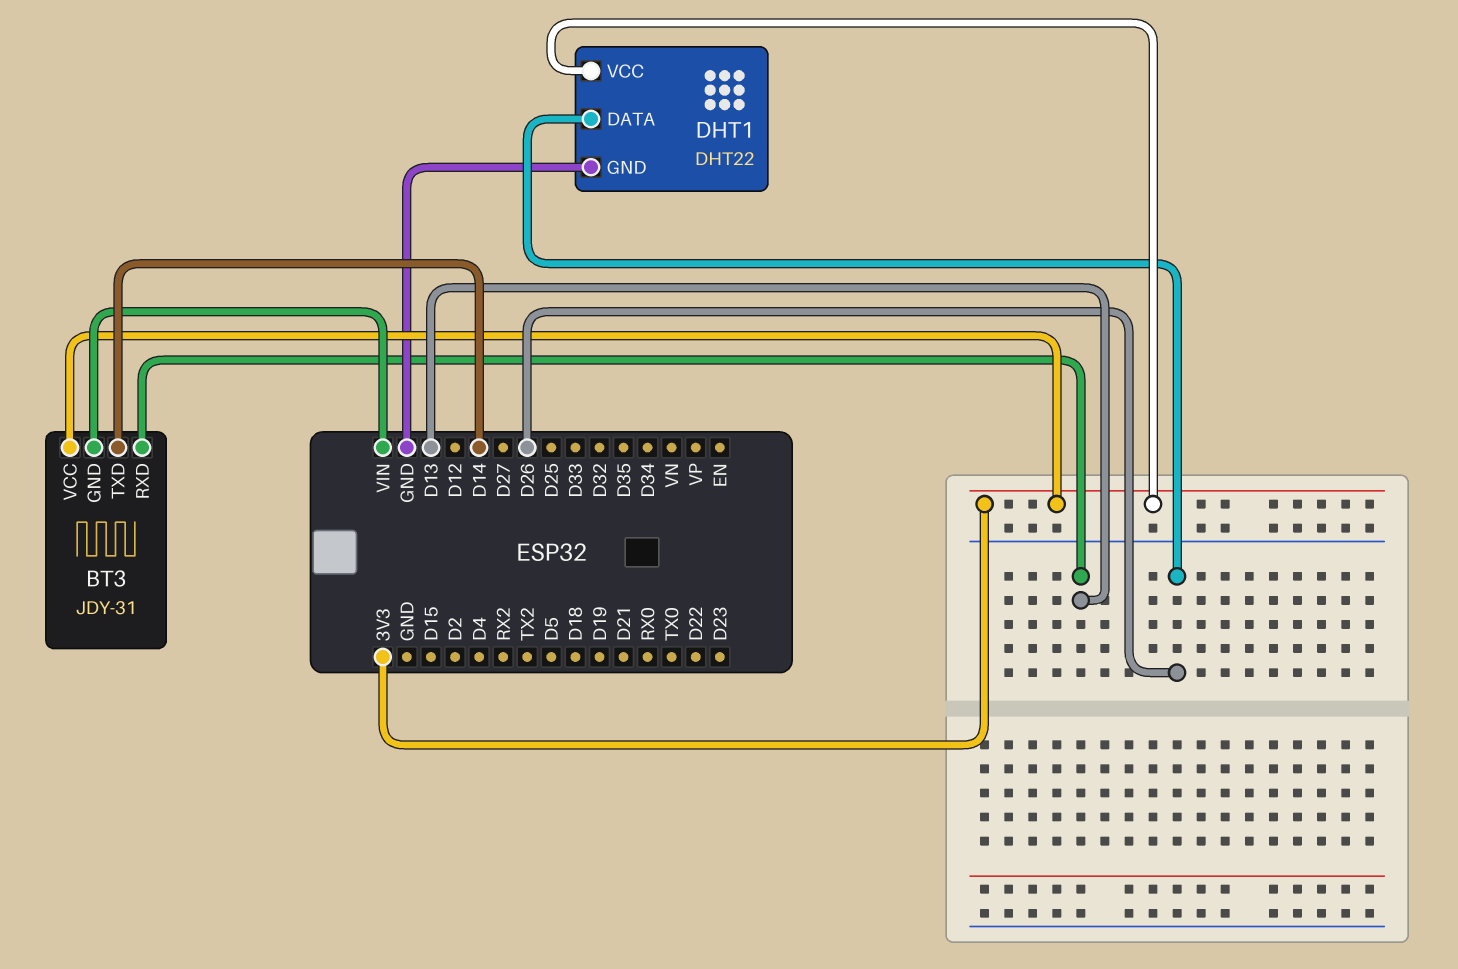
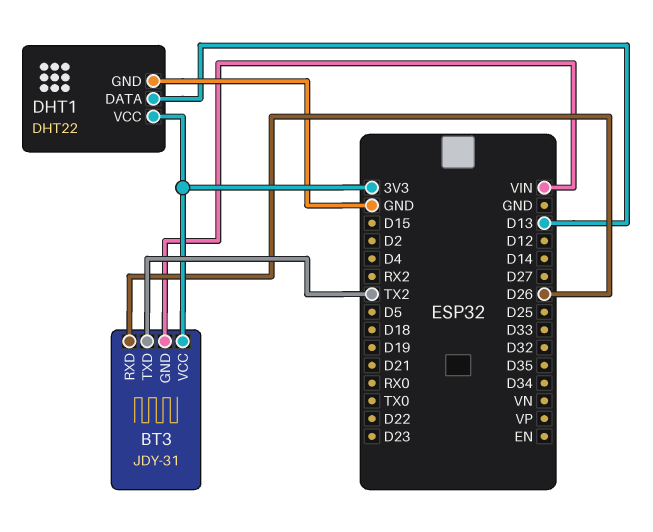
BT3 pin RXD: D13 -> D26
BT3 pin TXD: D14 -> TX2
DHT1 pin DATA: D26 -> D13

